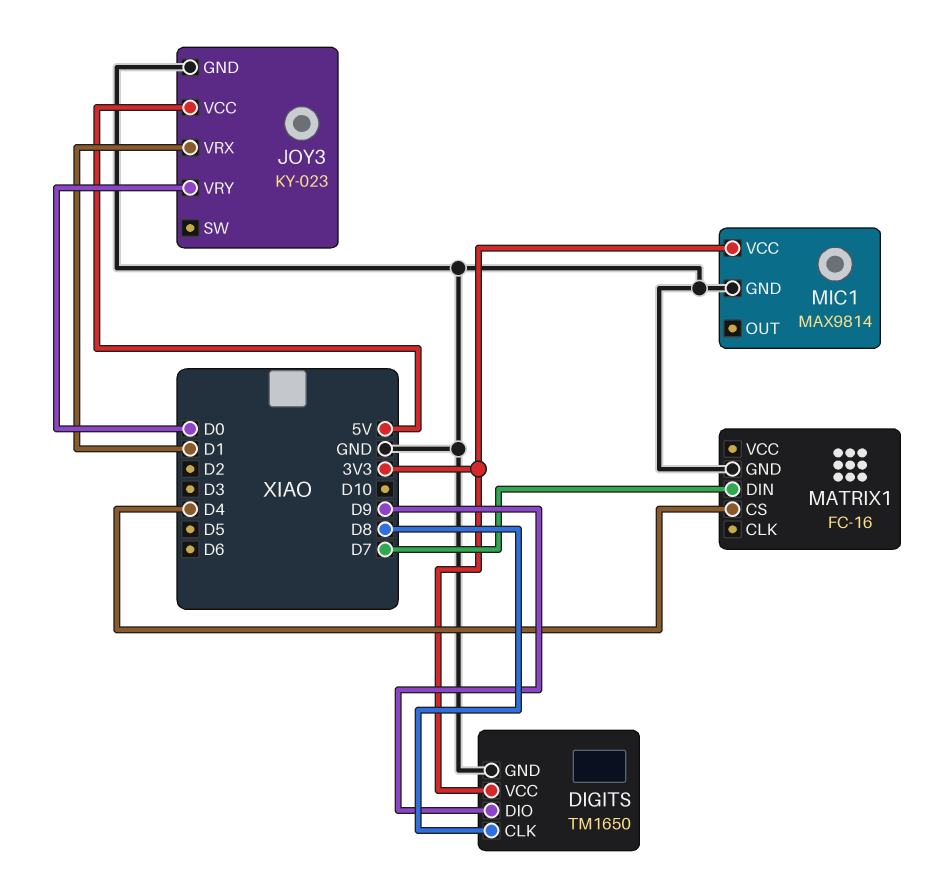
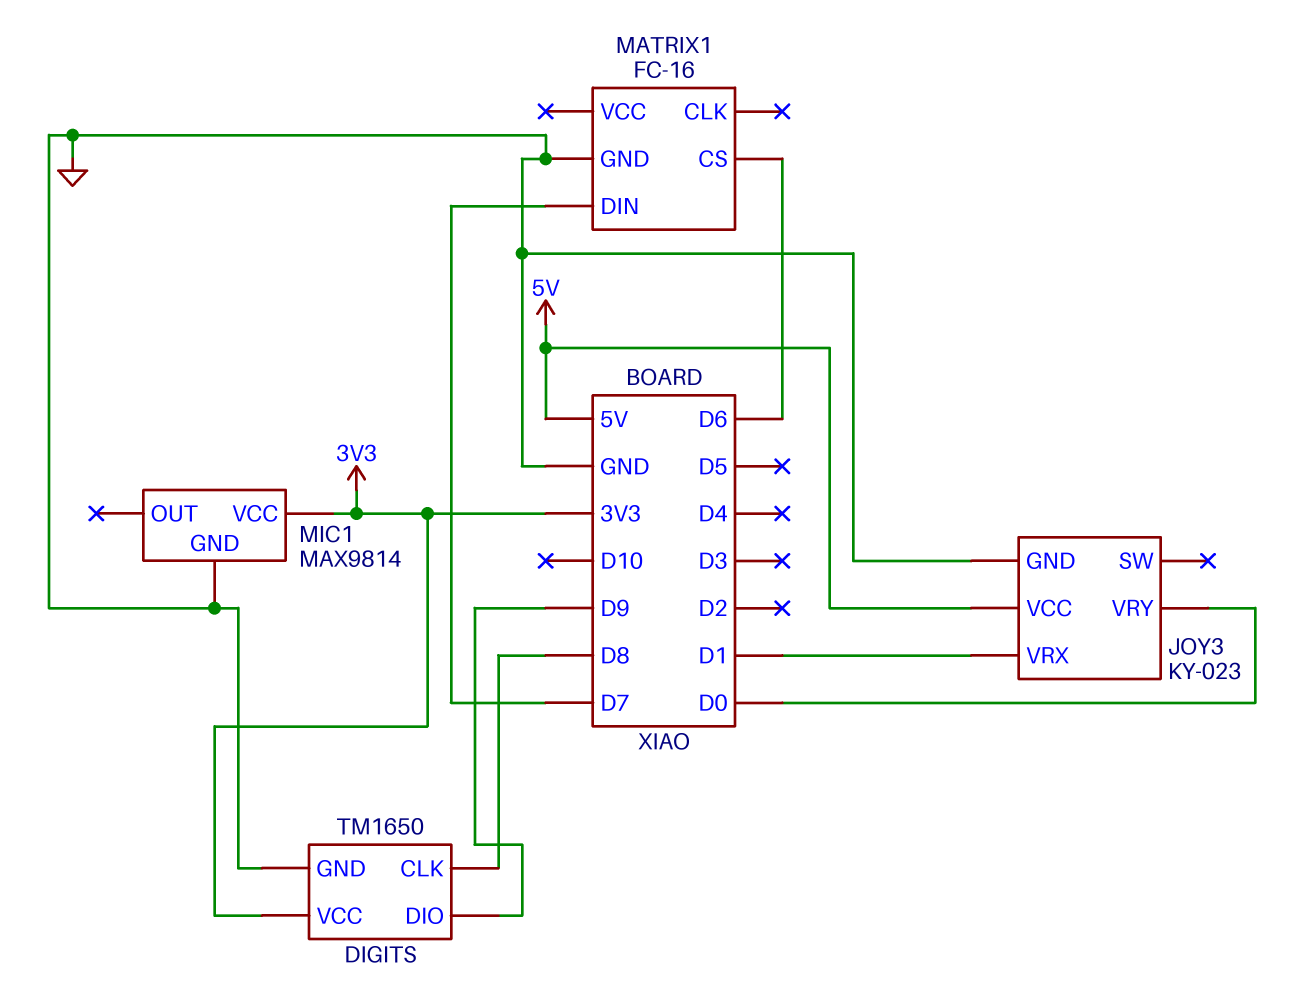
MATRIX1 pin CS: D4 -> D6

